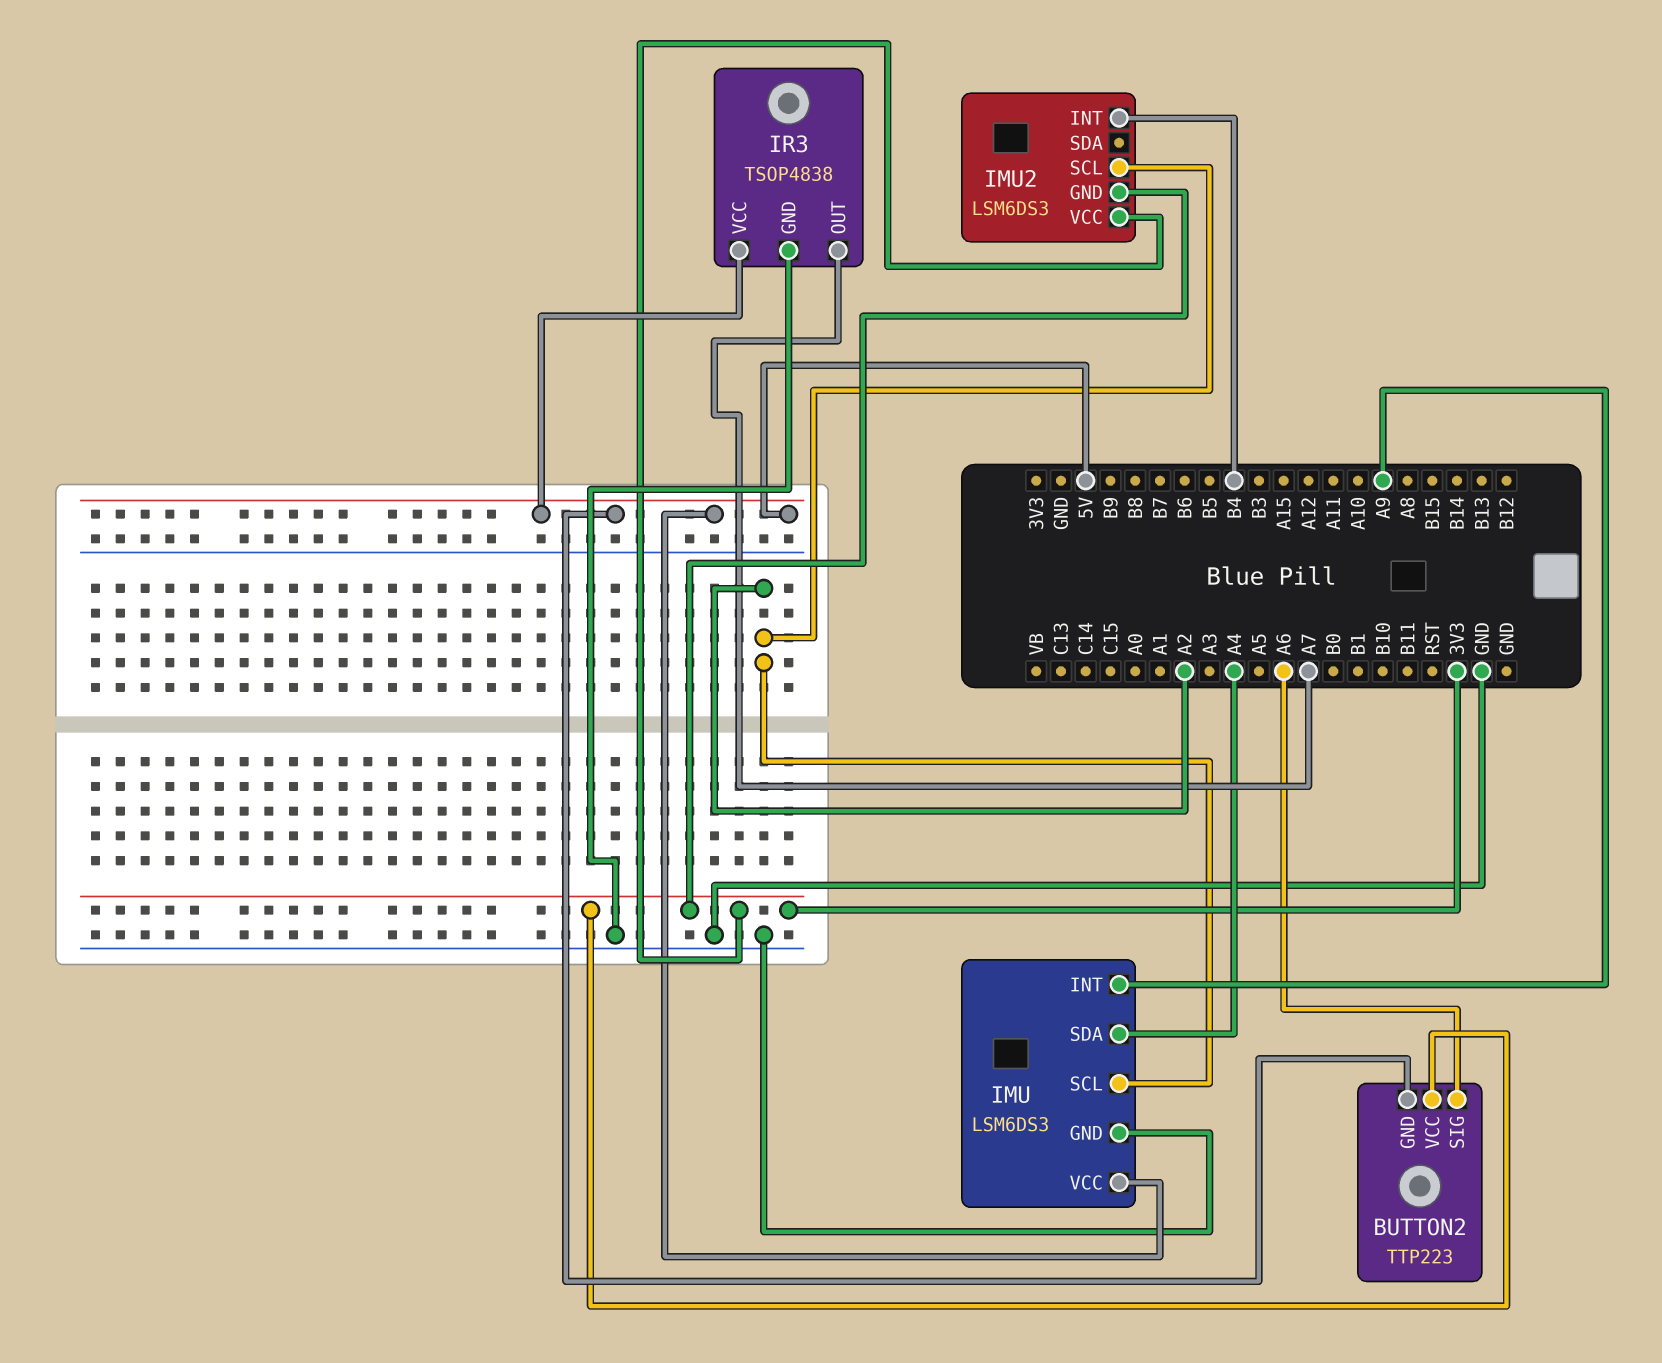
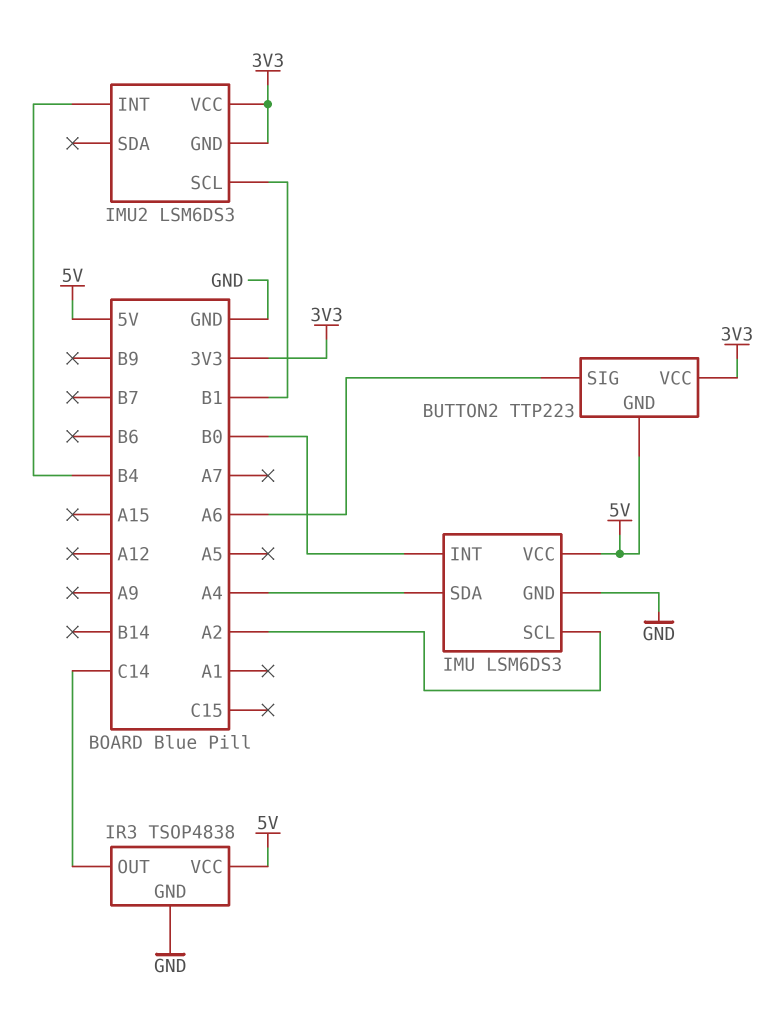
IMU pin INT: A9 -> B0
IMU2 pin SCL: A2 -> B1
IR3 pin OUT: A7 -> C14

